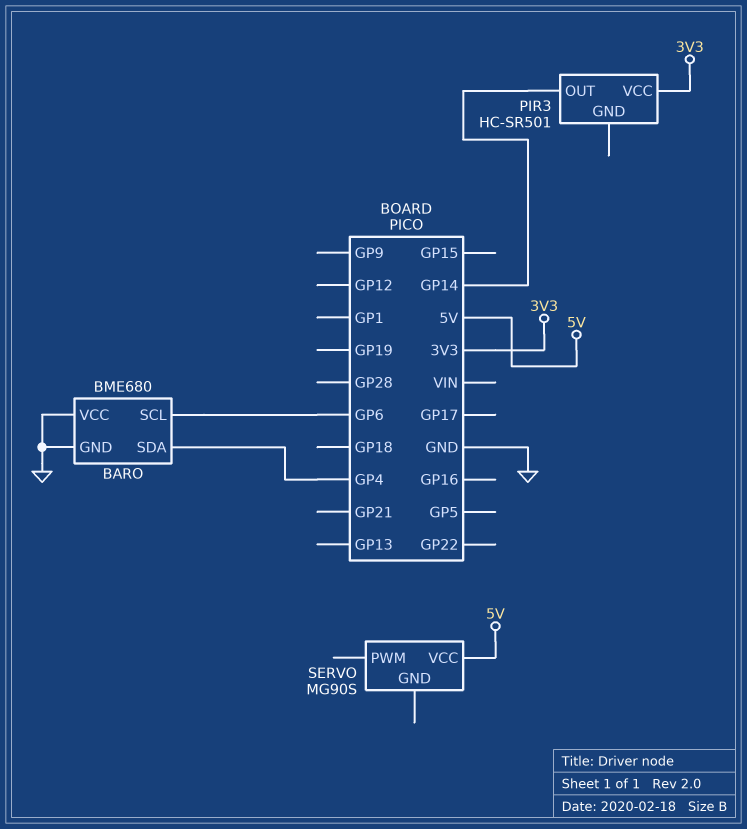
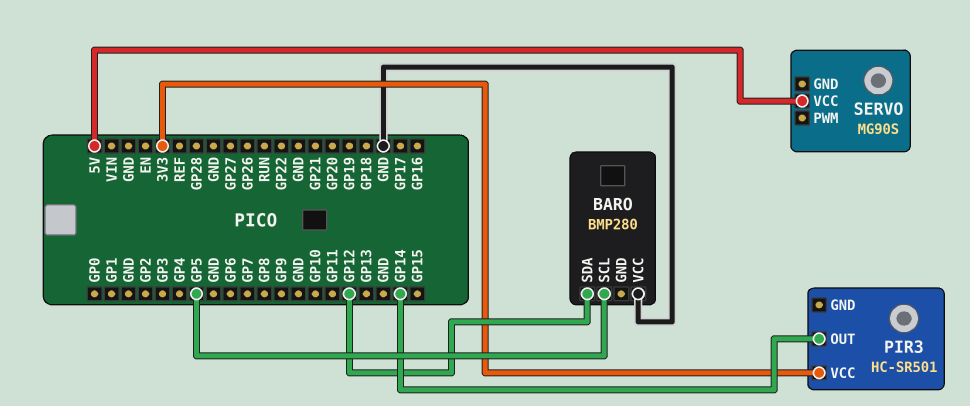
BARO: BME680 -> BMP280
BARO pin GND: GND -> none
BARO pin SCL: GP6 -> GP5
BARO pin SDA: GP4 -> GP12

